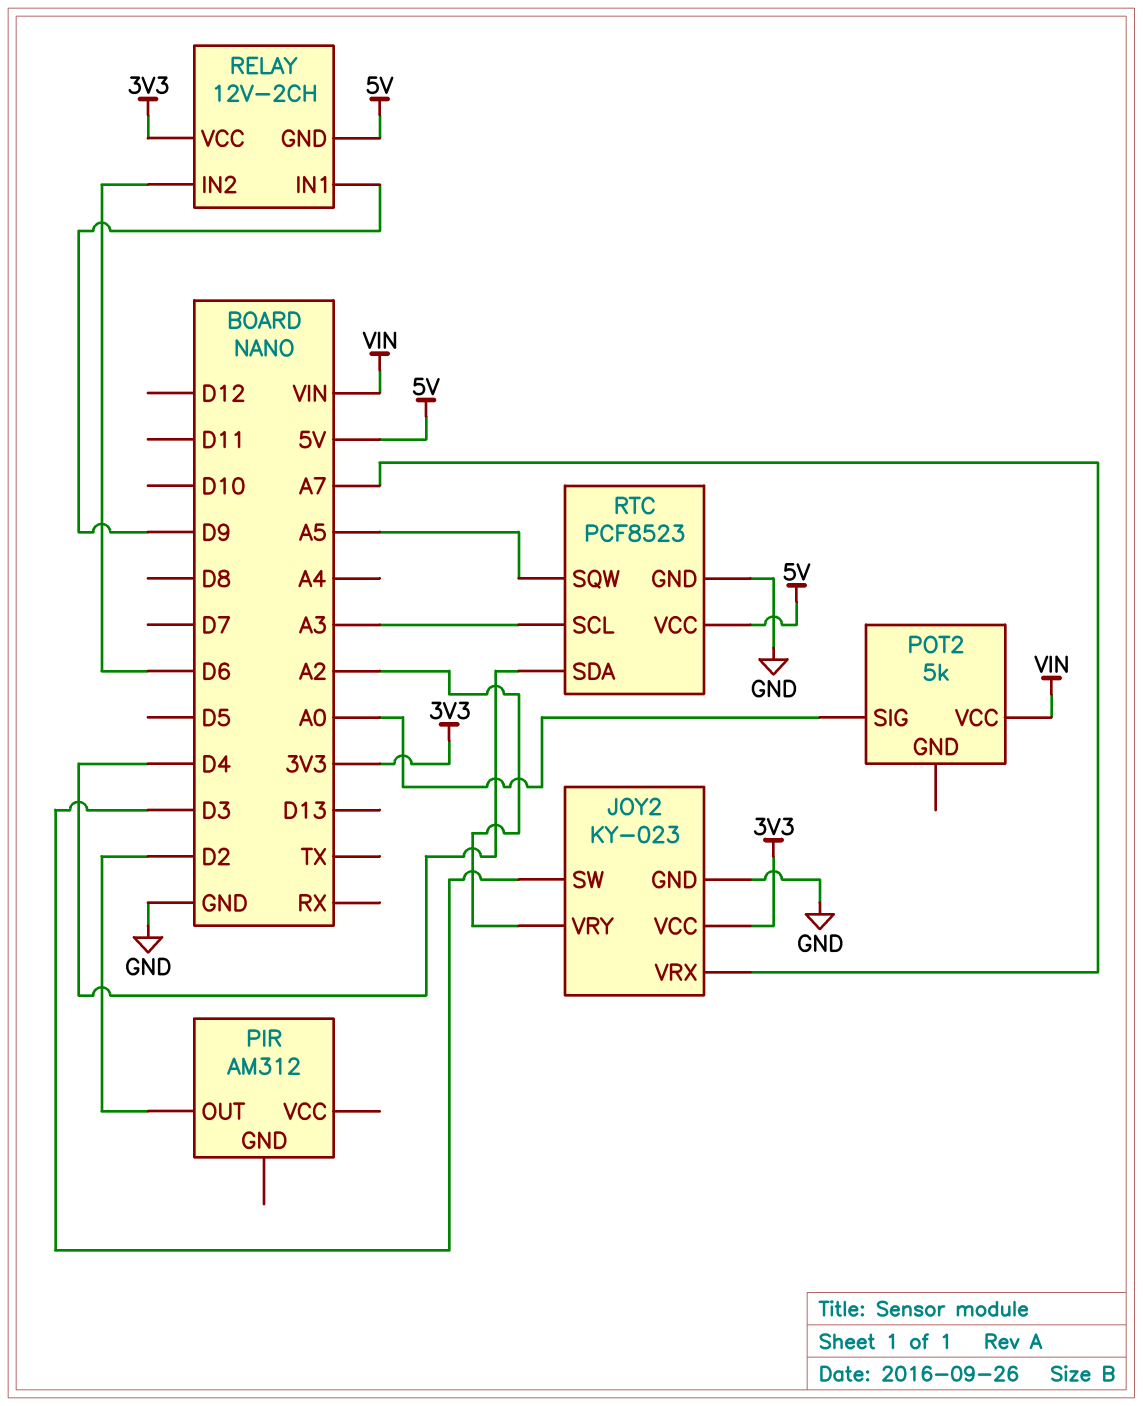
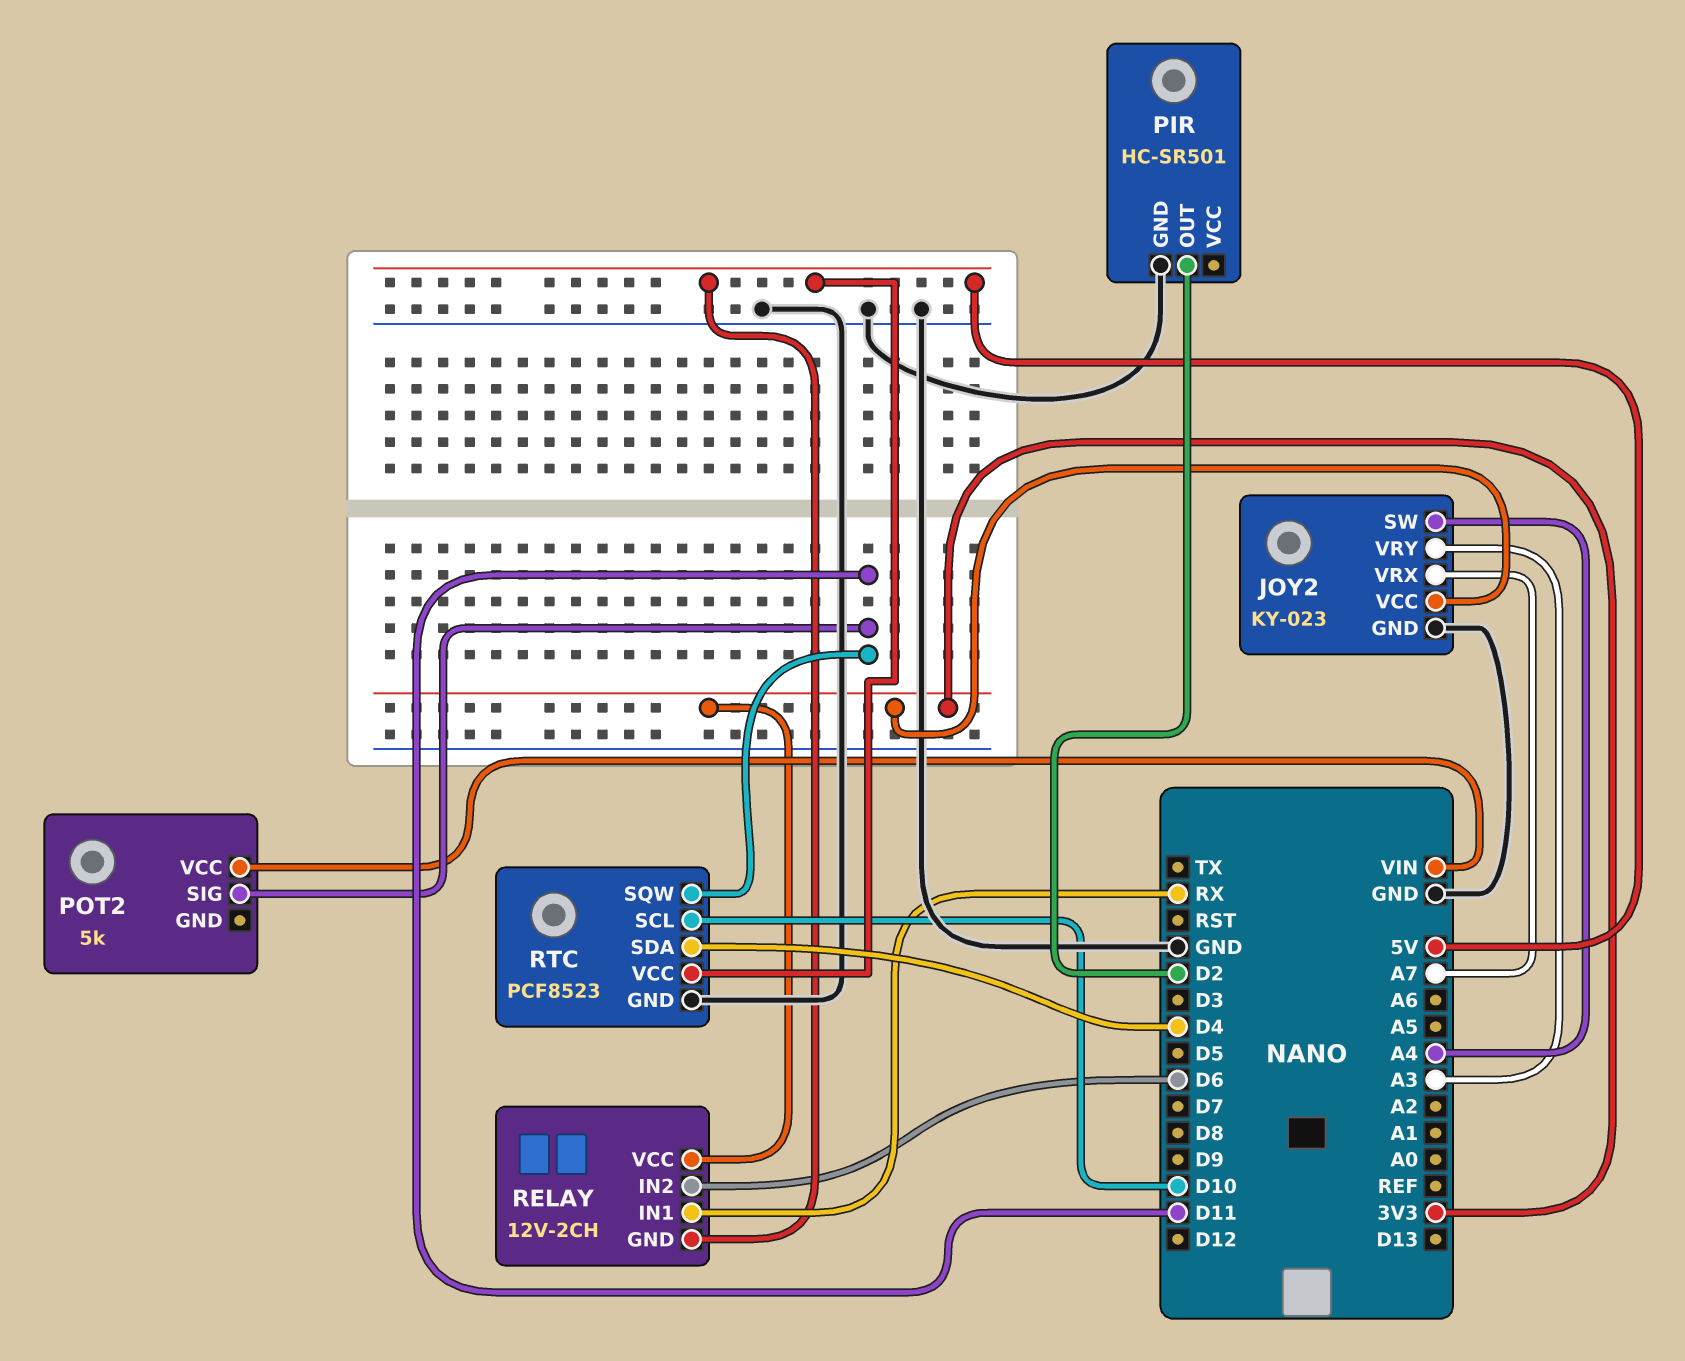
JOY2 pin SW: D3 -> A4
JOY2 pin VRY: A2 -> A3
PIR: AM312 -> HC-SR501
PIR pin GND: none -> GND
POT2 pin SIG: A0 -> D11
RELAY pin IN1: D9 -> RX
RTC pin SCL: A3 -> D10
RTC pin SQW: A5 -> D11

